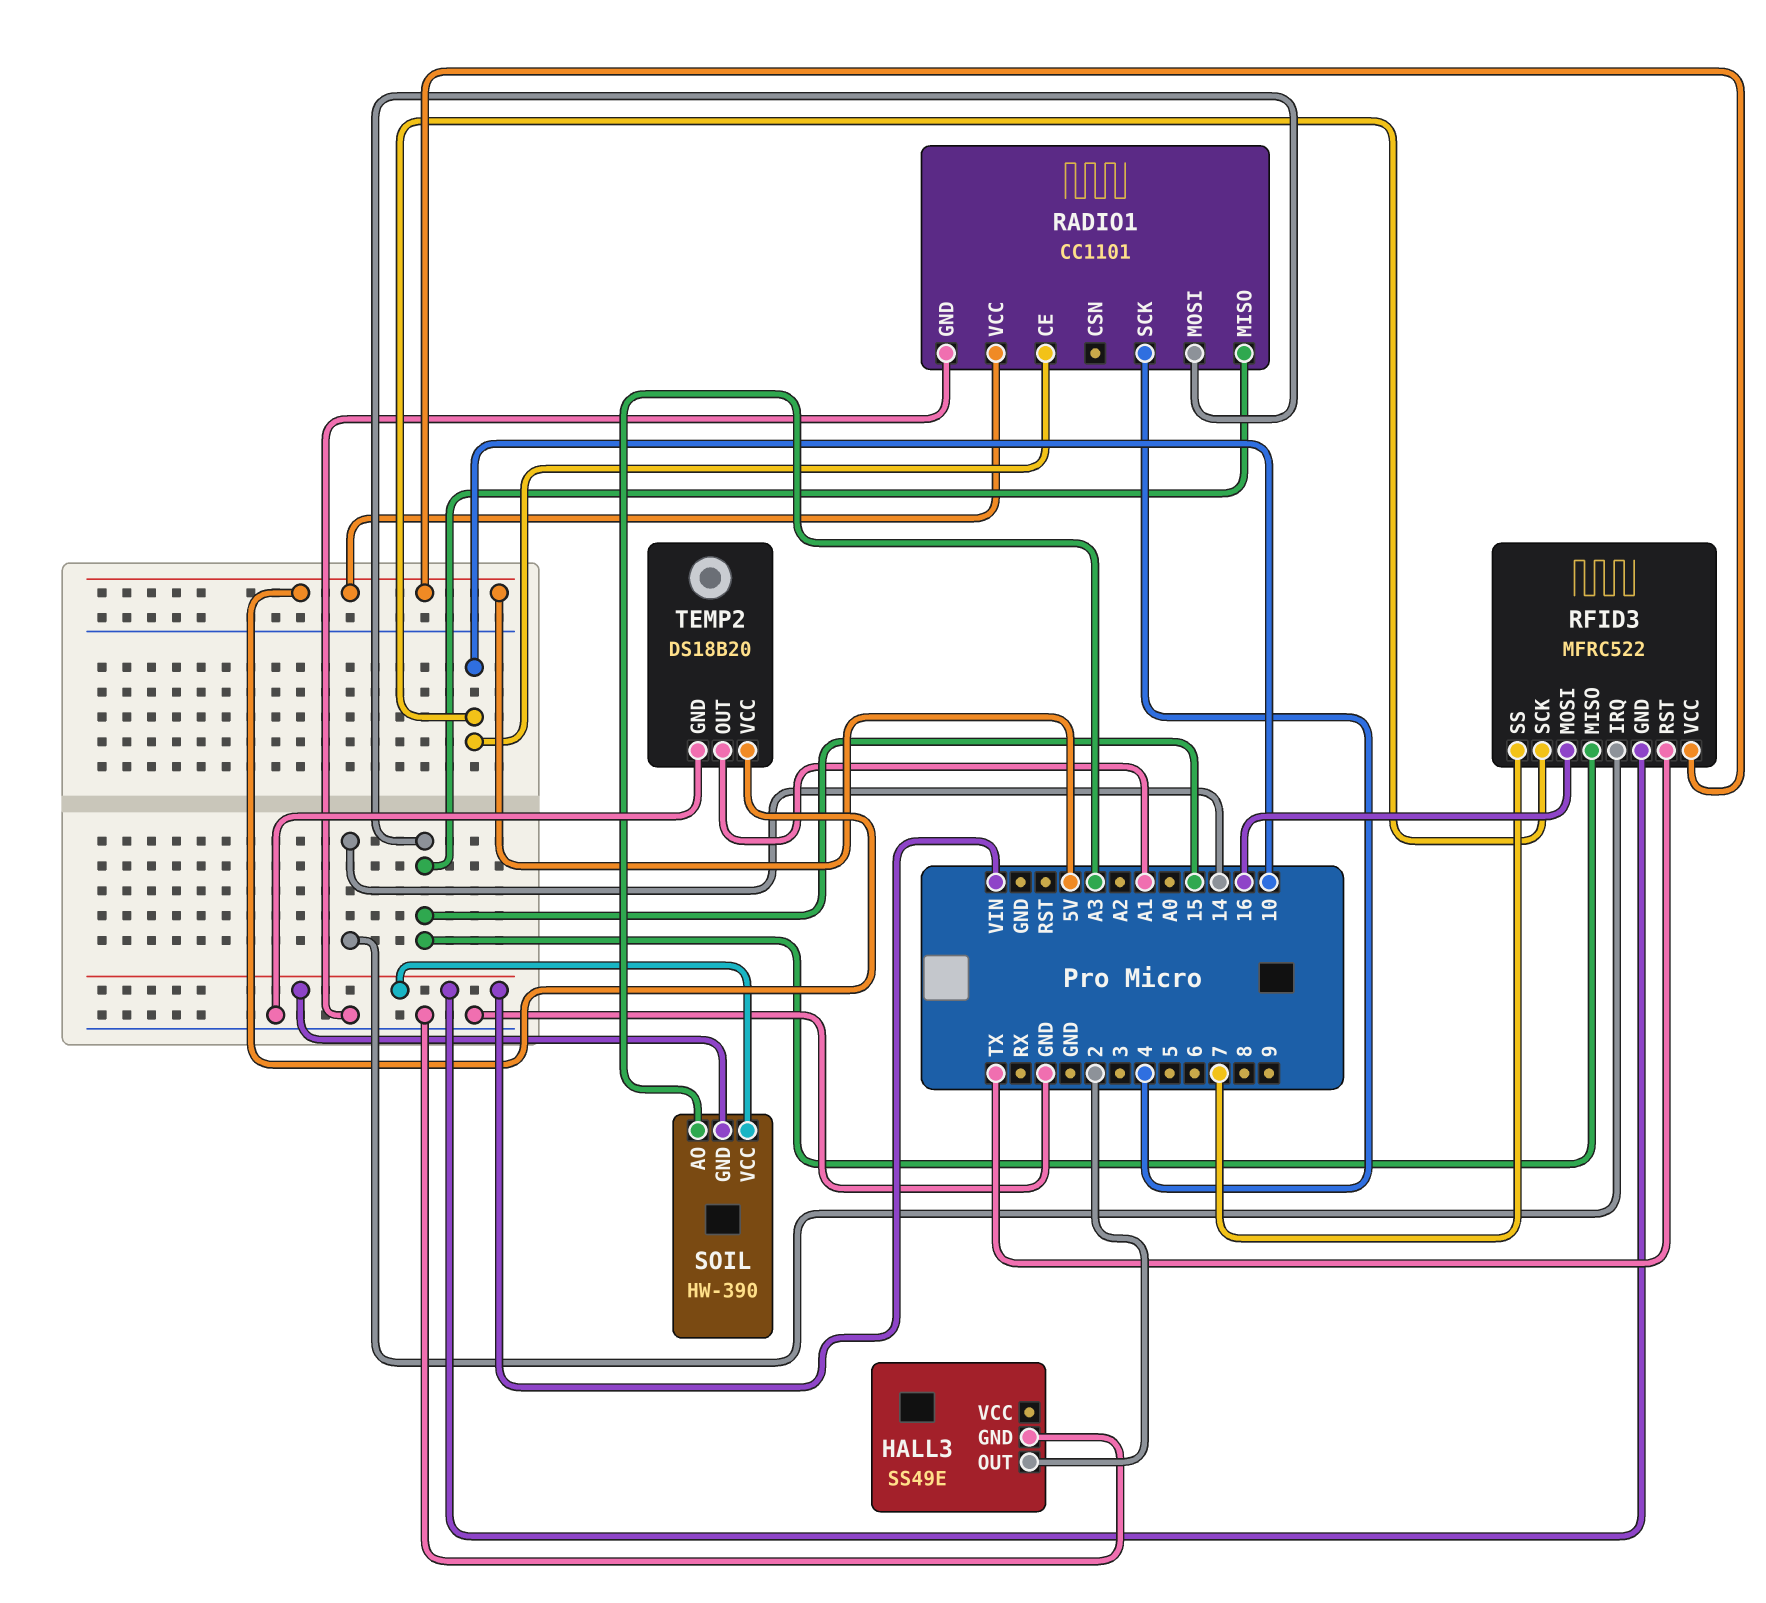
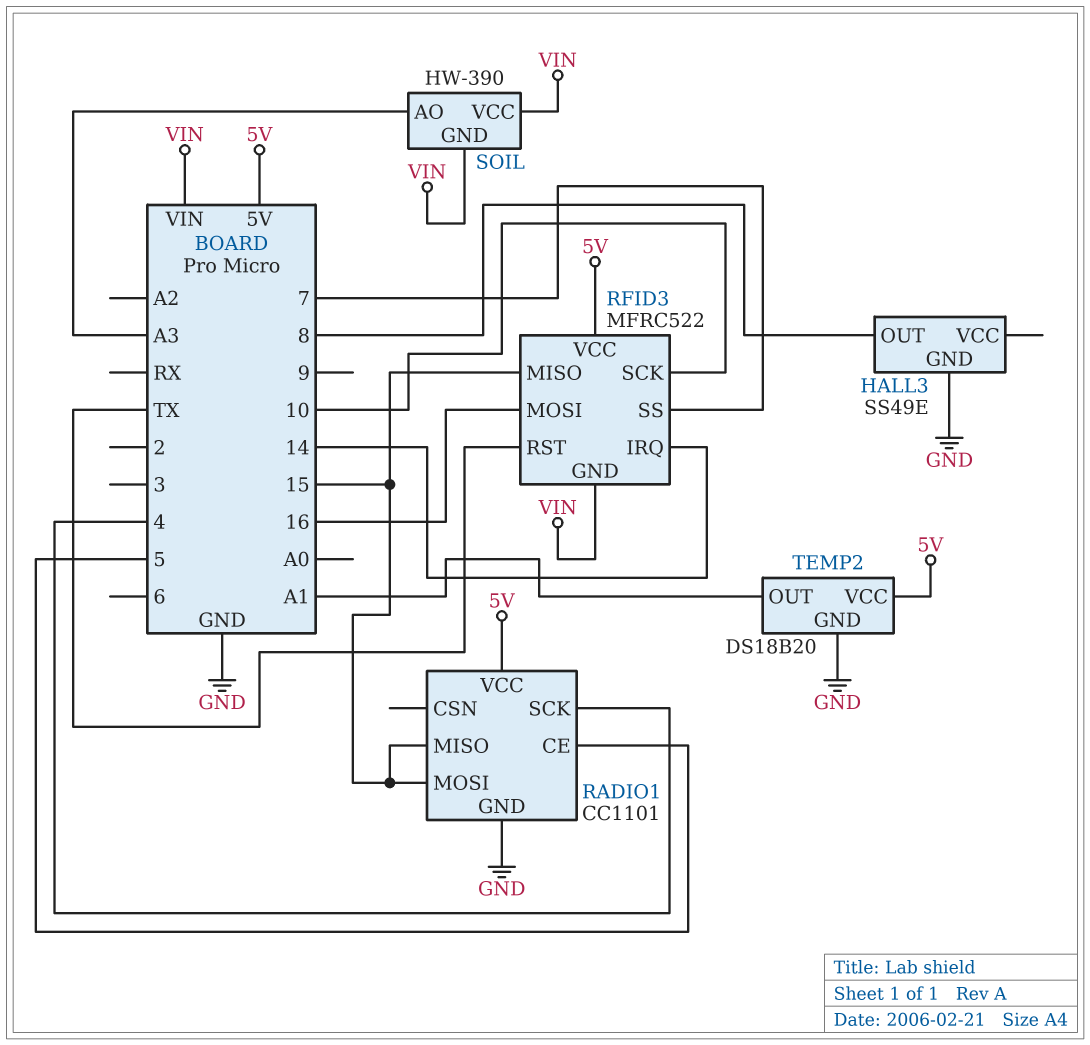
HALL3 pin OUT: 2 -> 8
RADIO1 pin CE: 10 -> 5

